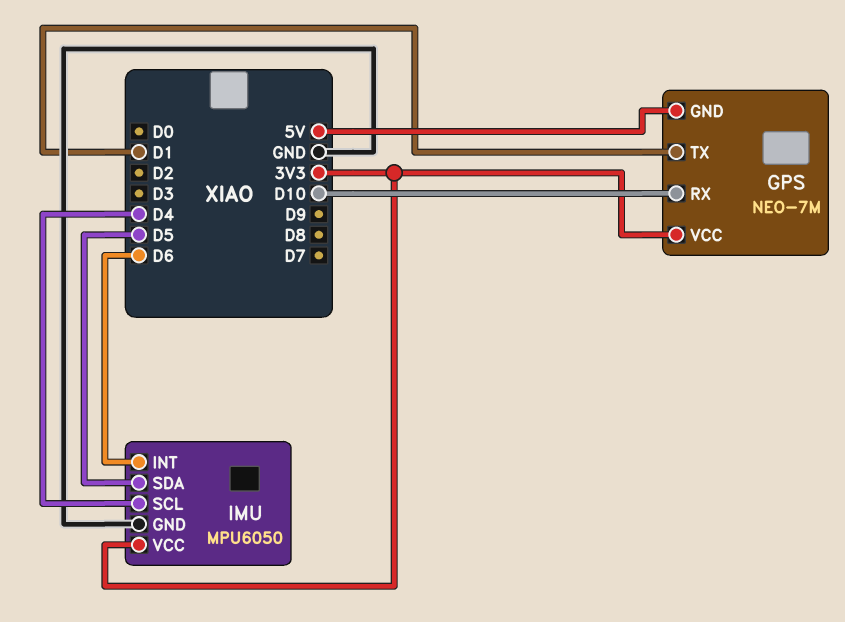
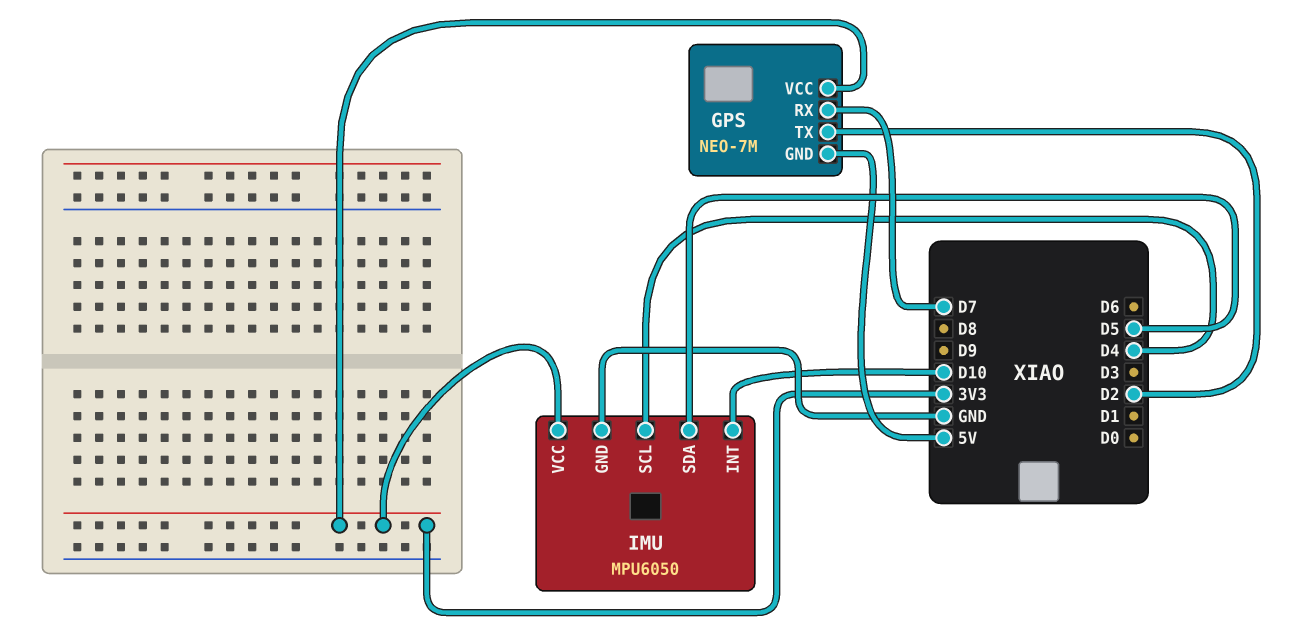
GPS pin RX: D10 -> D7
GPS pin TX: D1 -> D2
IMU pin INT: D6 -> D10

